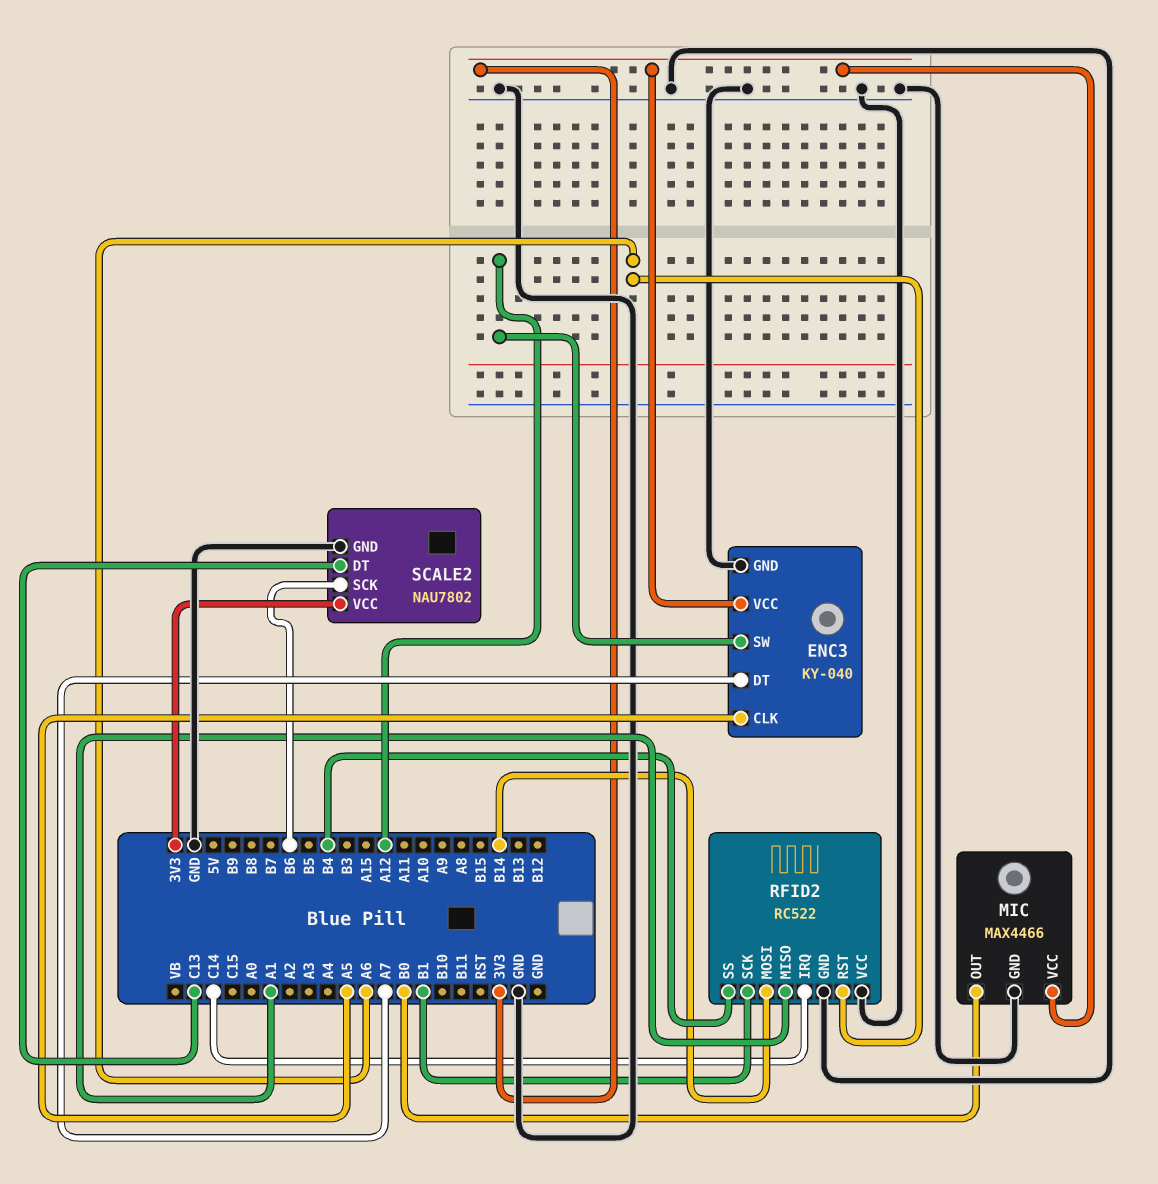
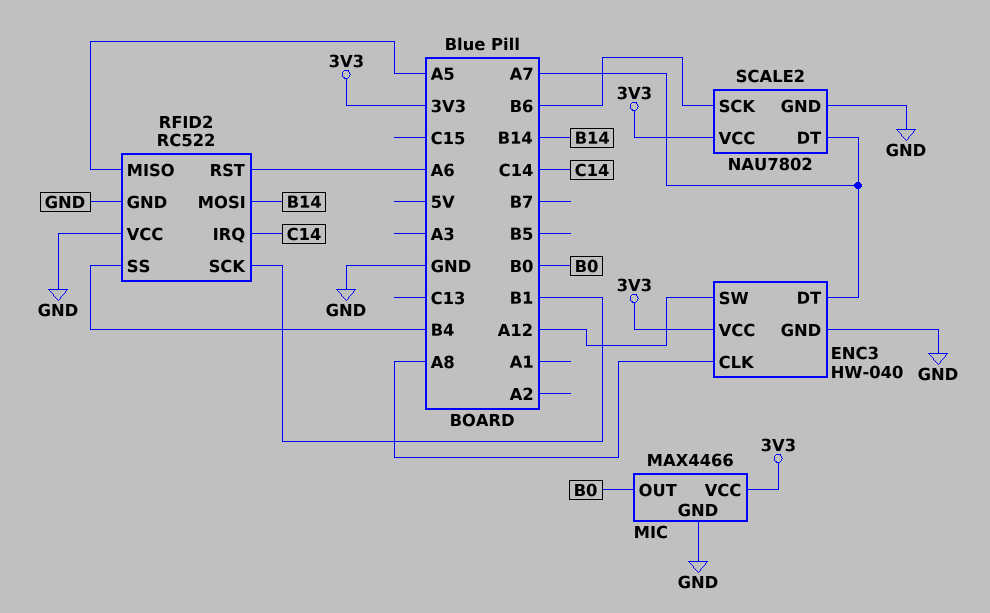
ENC3: KY-040 -> HW-040
ENC3 pin CLK: A5 -> A8
RFID2 pin MISO: A1 -> A5
SCALE2 pin DT: C13 -> A7

